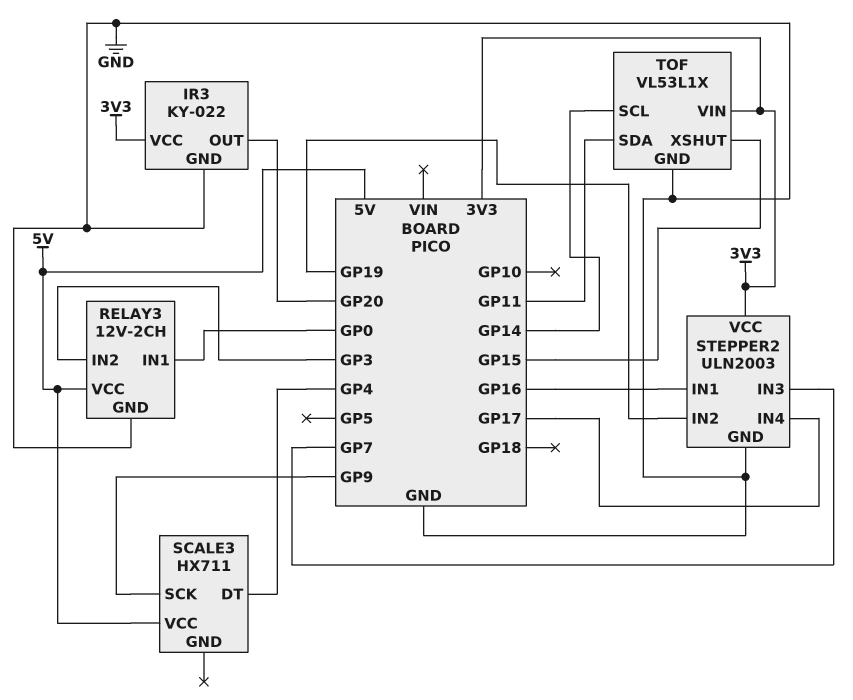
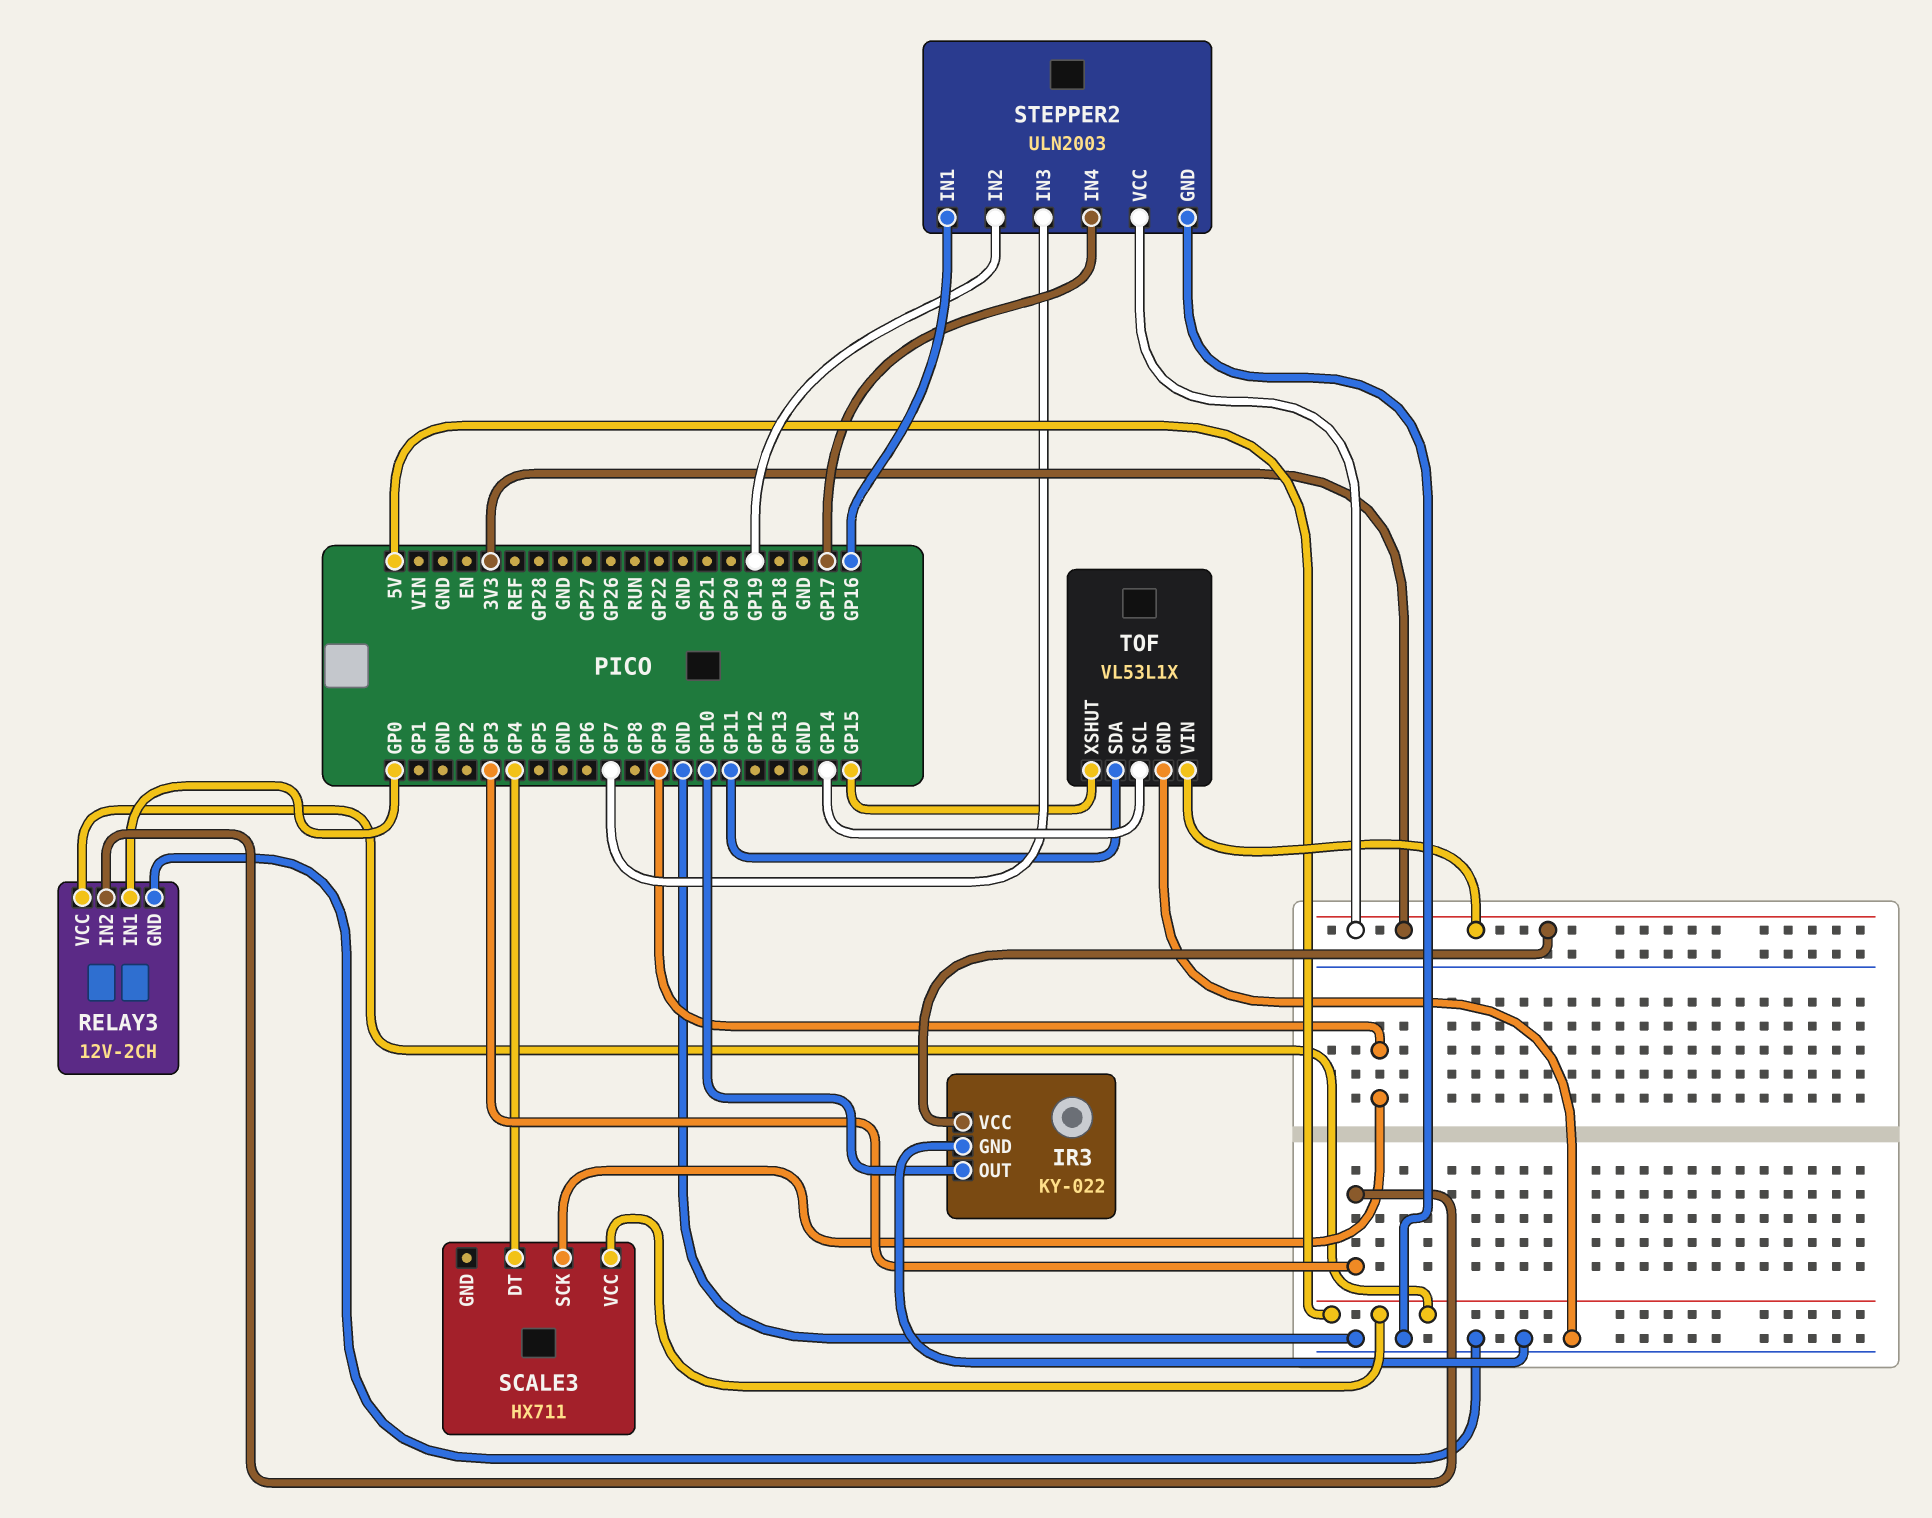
IR3 pin OUT: GP20 -> GP10

